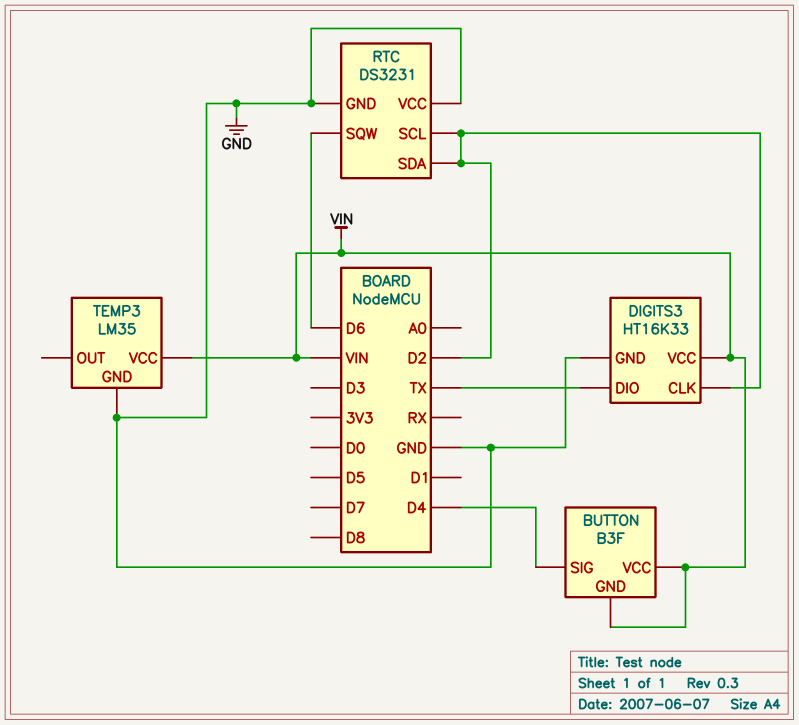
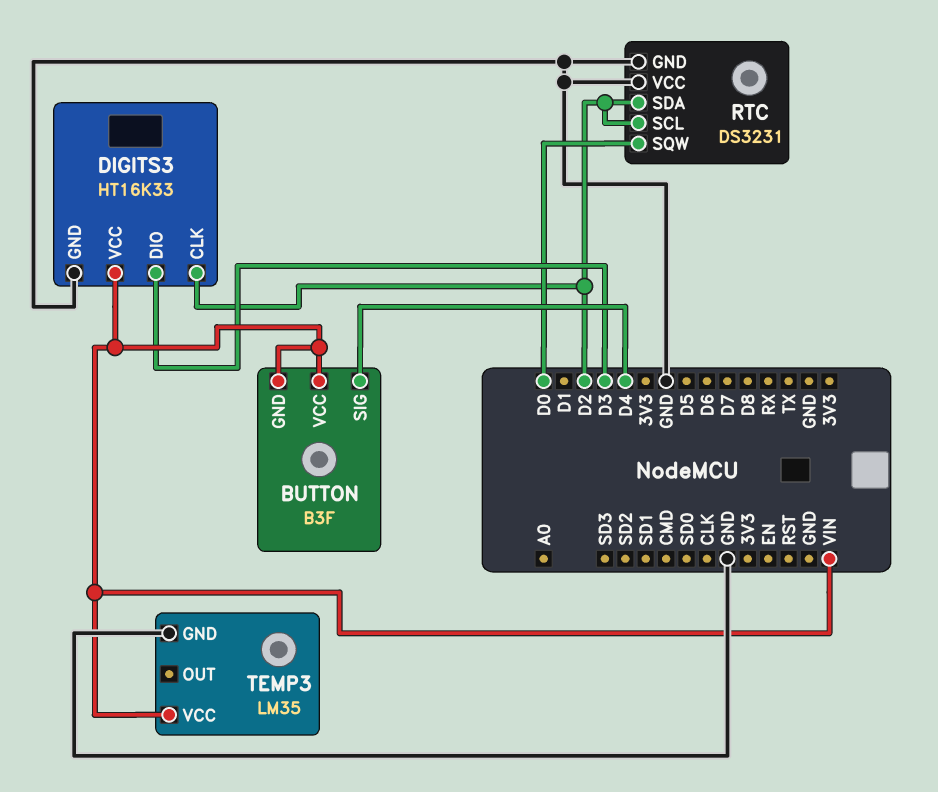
DIGITS3 pin DIO: TX -> D3
RTC pin SQW: D6 -> D0

